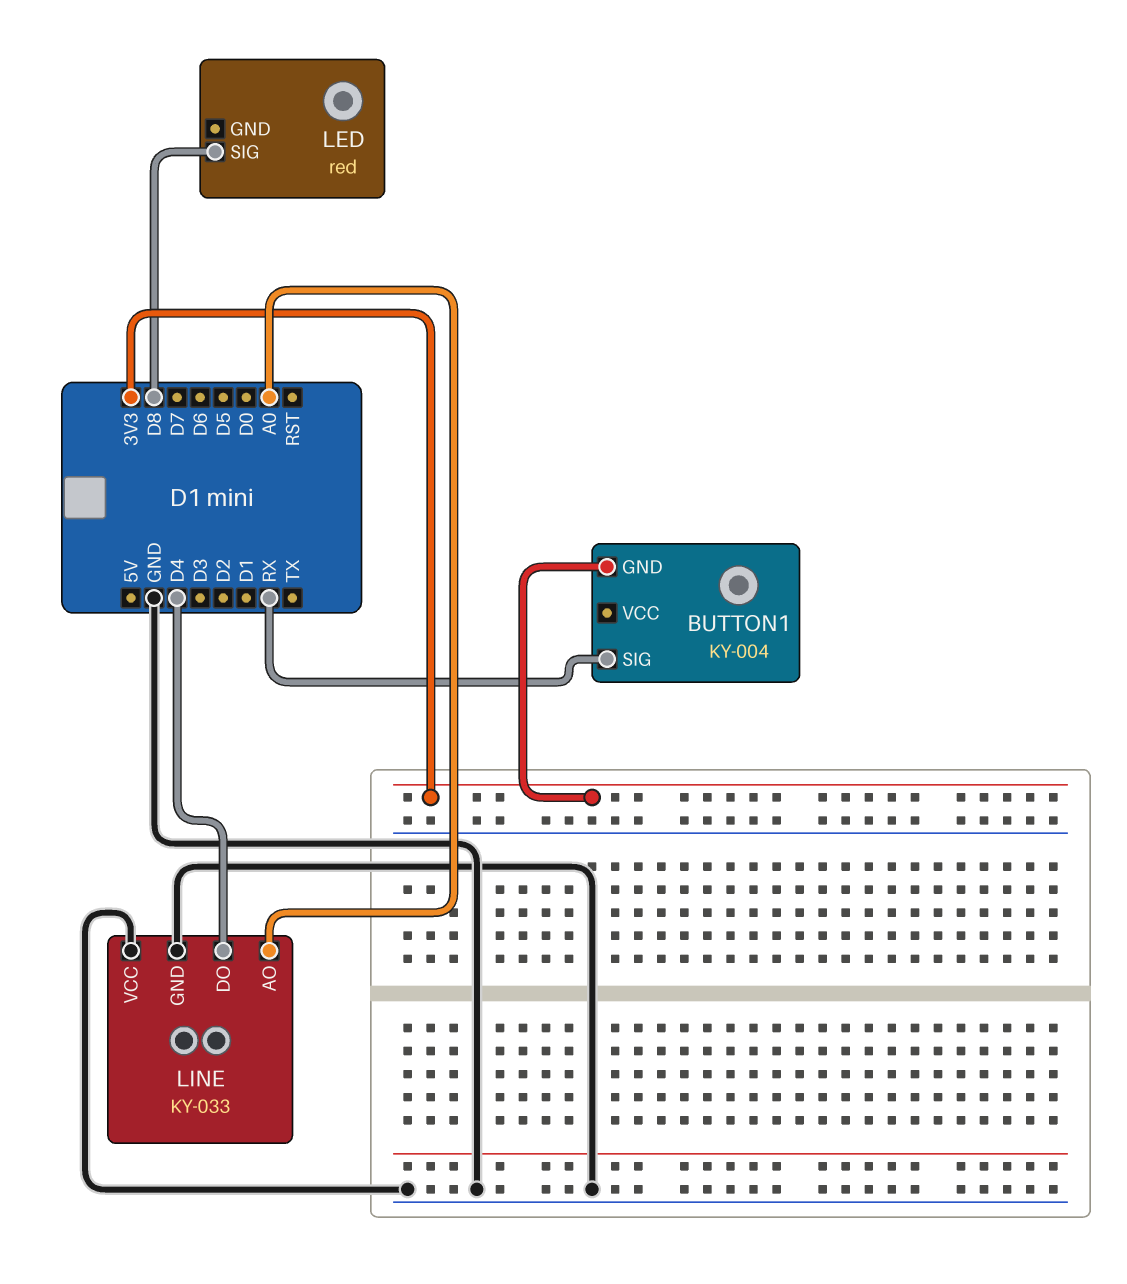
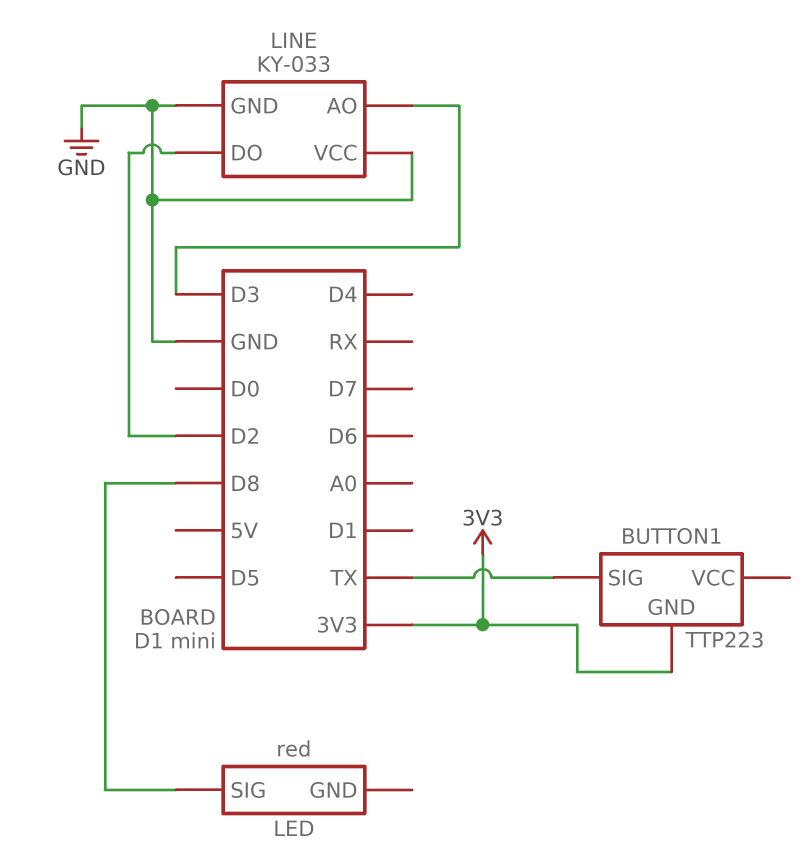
BUTTON1: KY-004 -> TTP223
BUTTON1 pin SIG: RX -> TX
LINE pin AO: A0 -> D3
LINE pin DO: D4 -> D2

